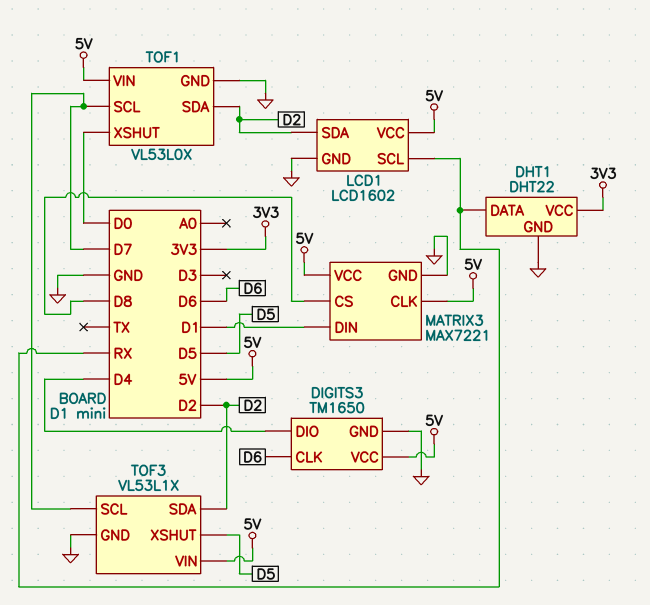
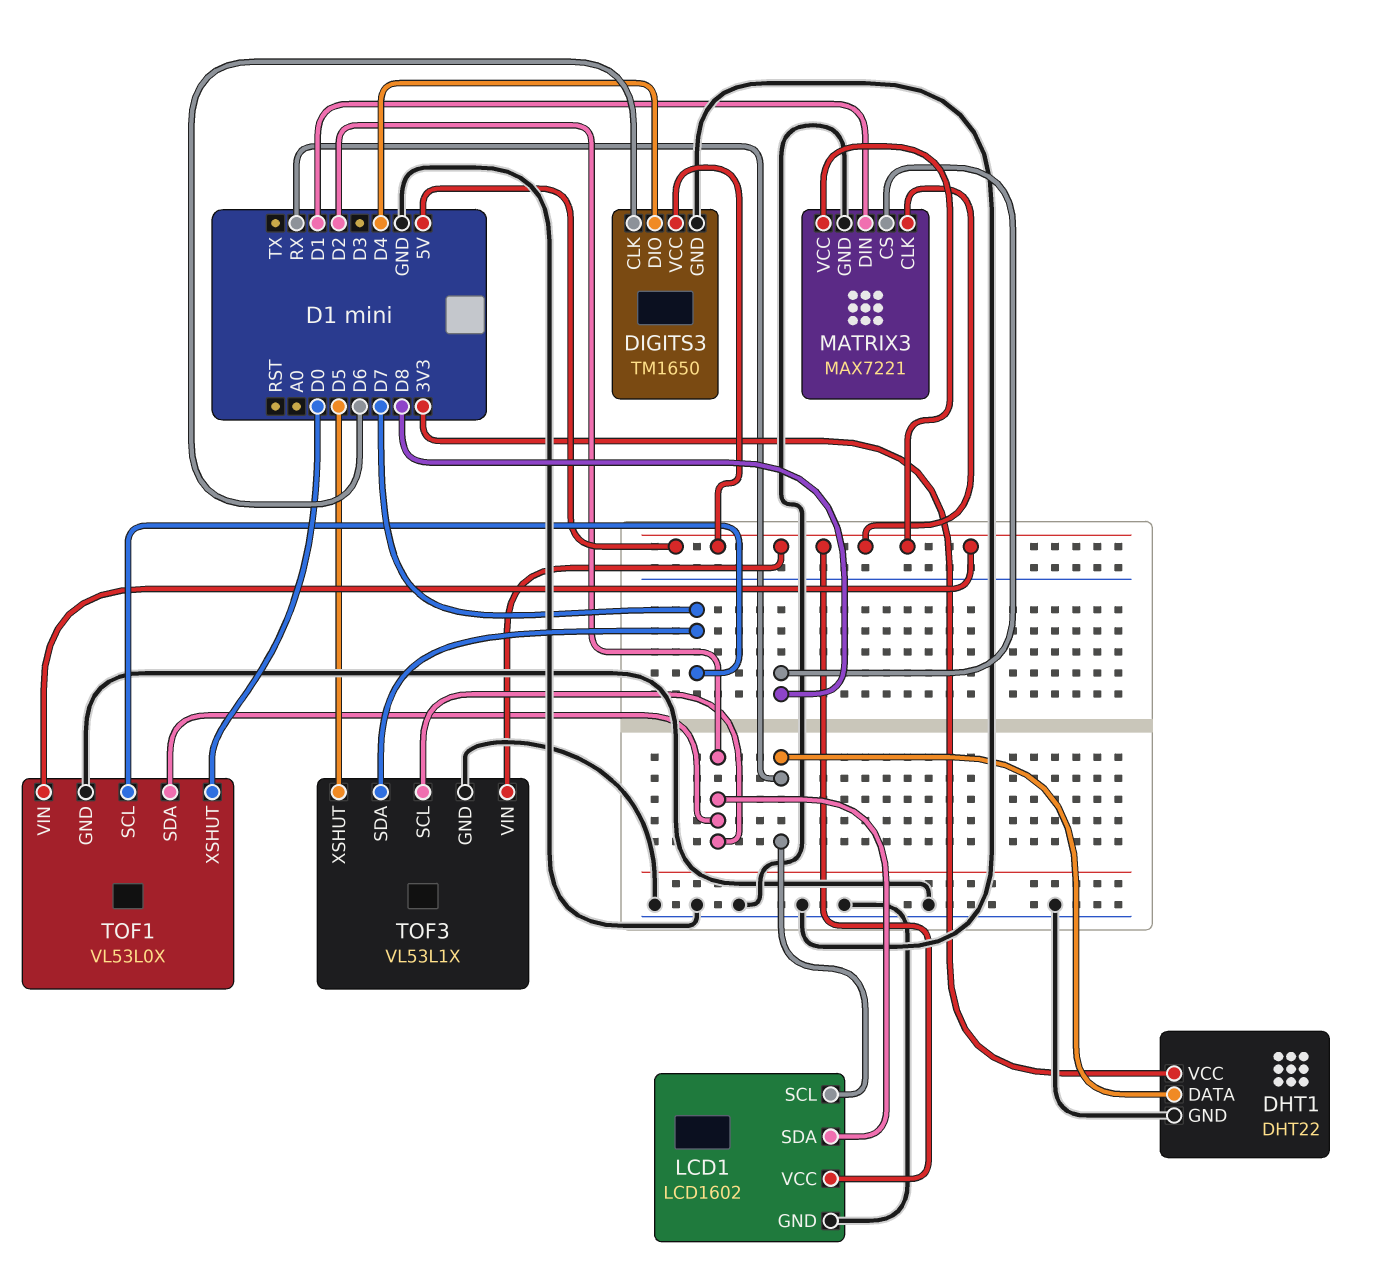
TOF3 pin SCL: D7 -> D2
TOF3 pin SDA: D2 -> D7

